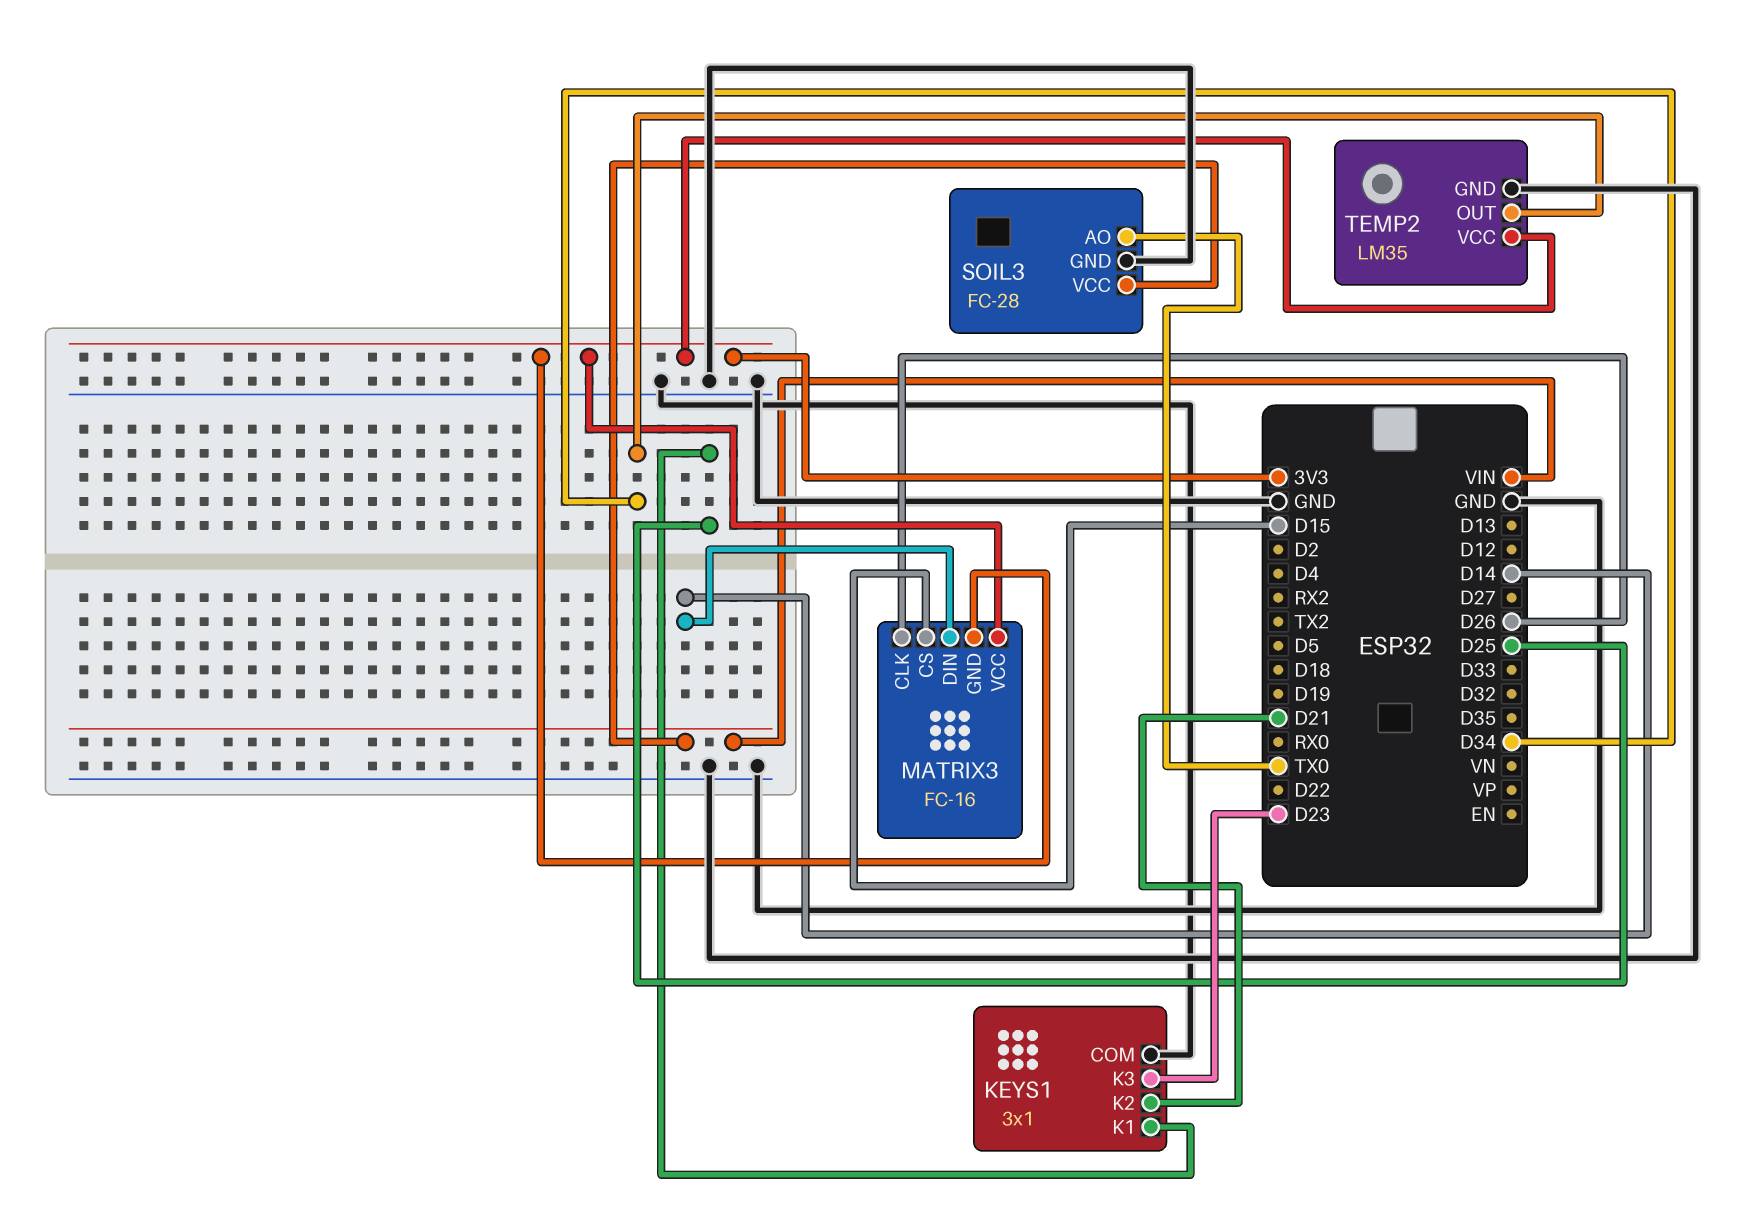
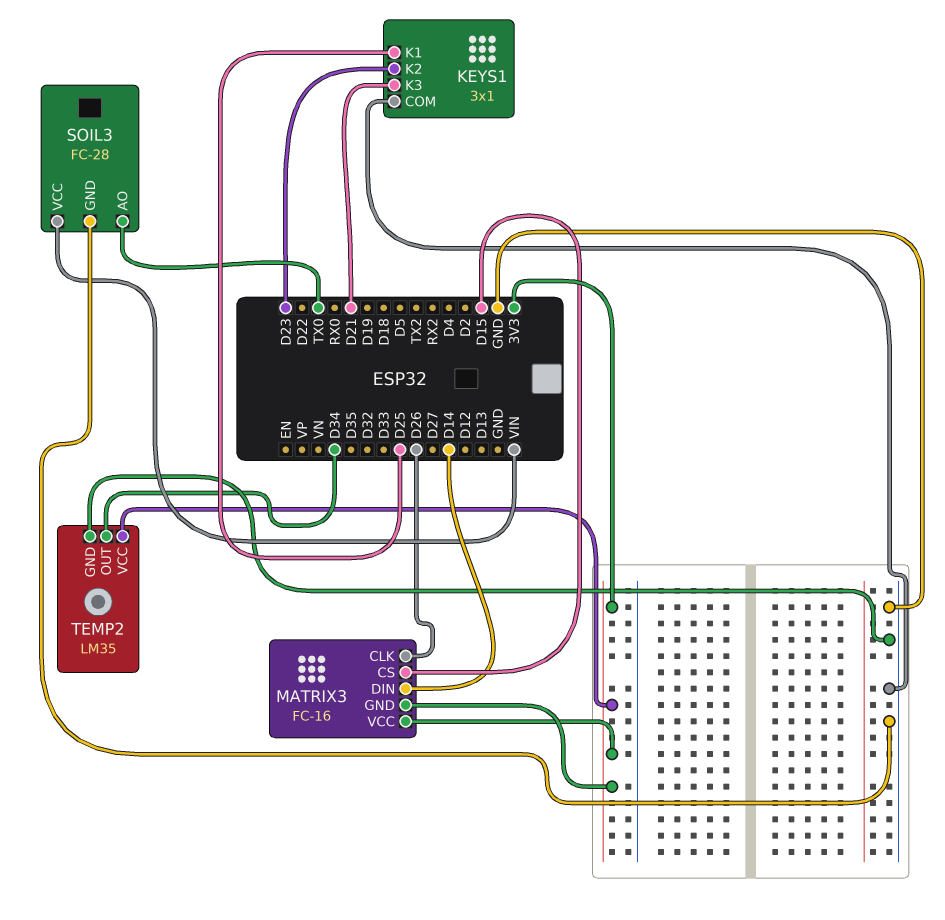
KEYS1 pin K2: D21 -> D23
KEYS1 pin K3: D23 -> D21

